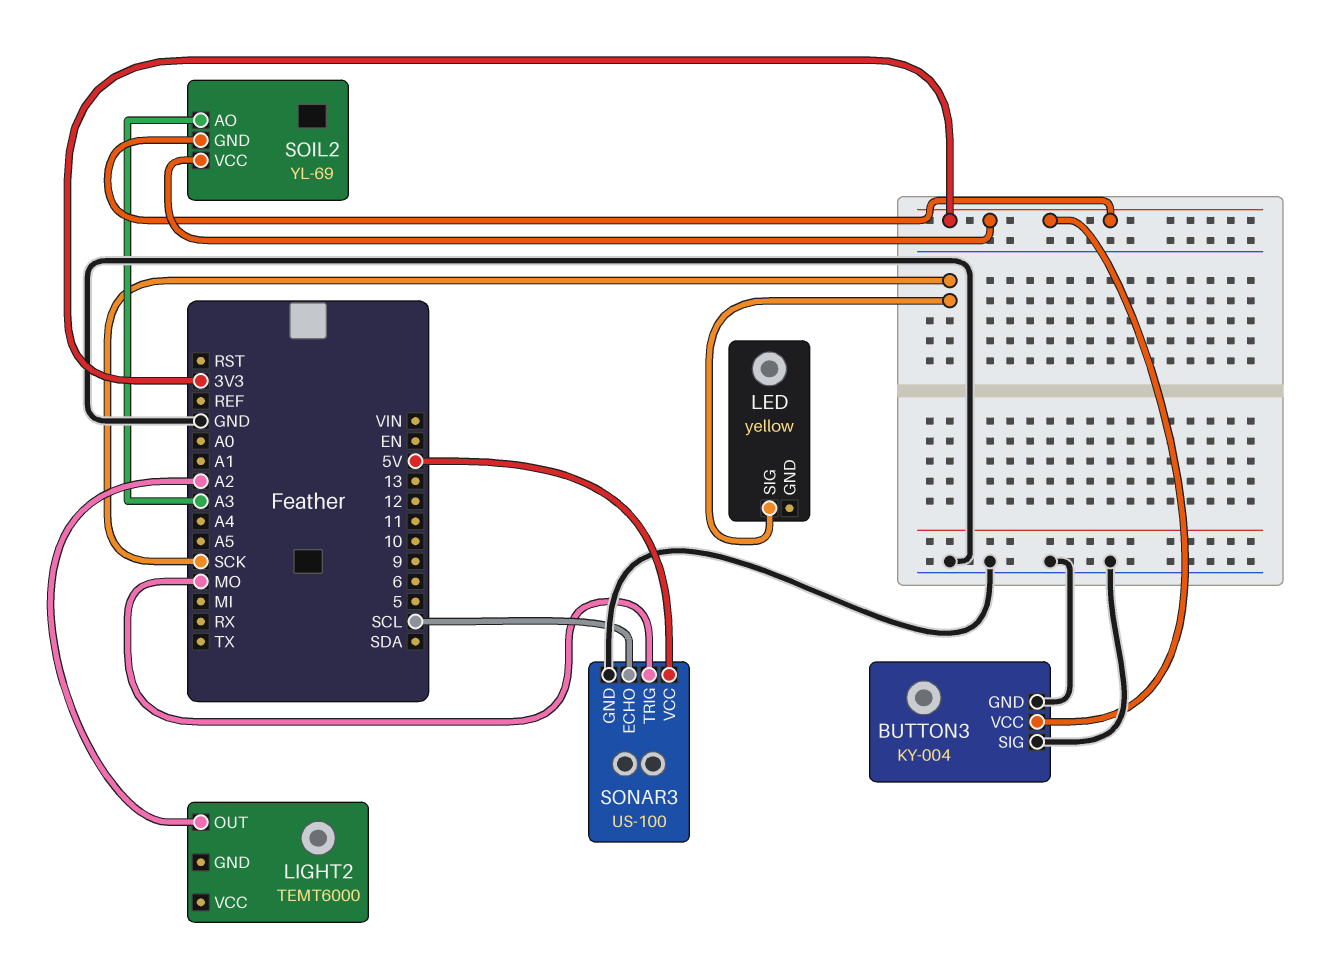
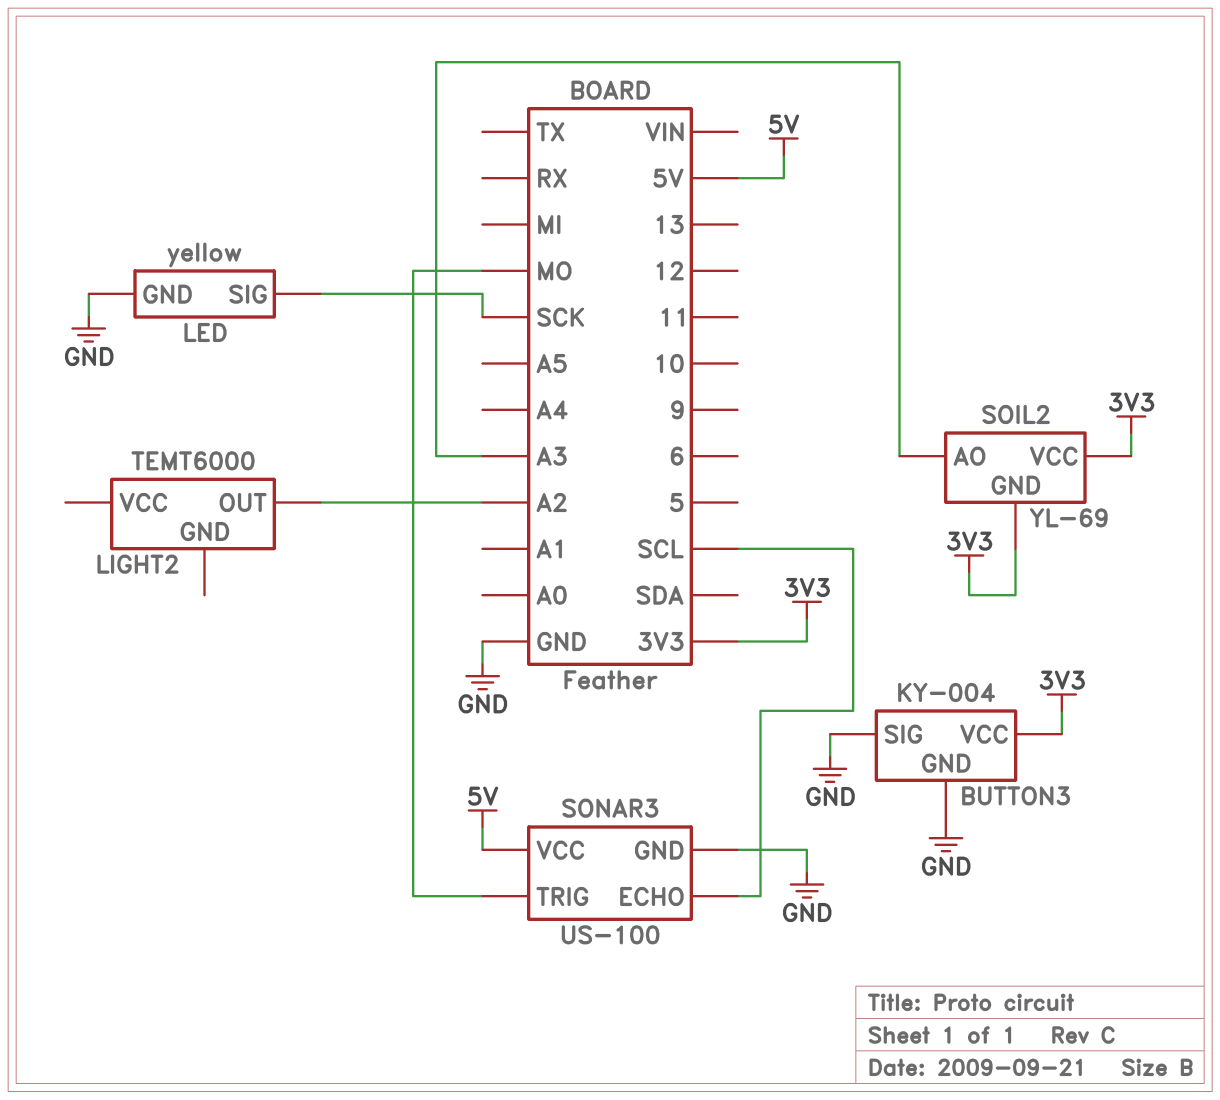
LED pin GND: none -> GND

